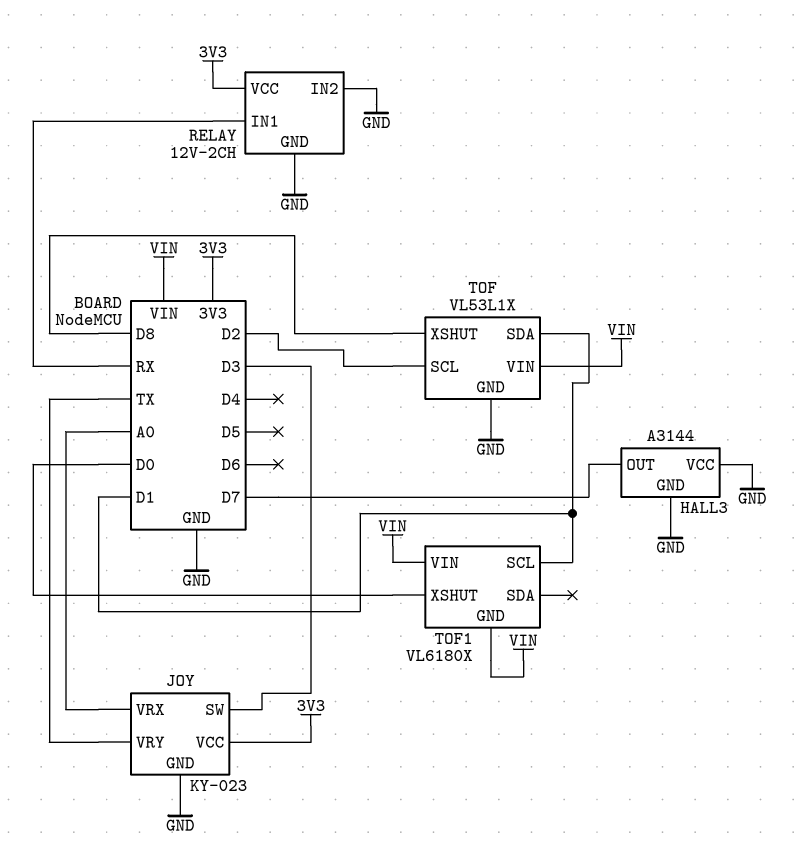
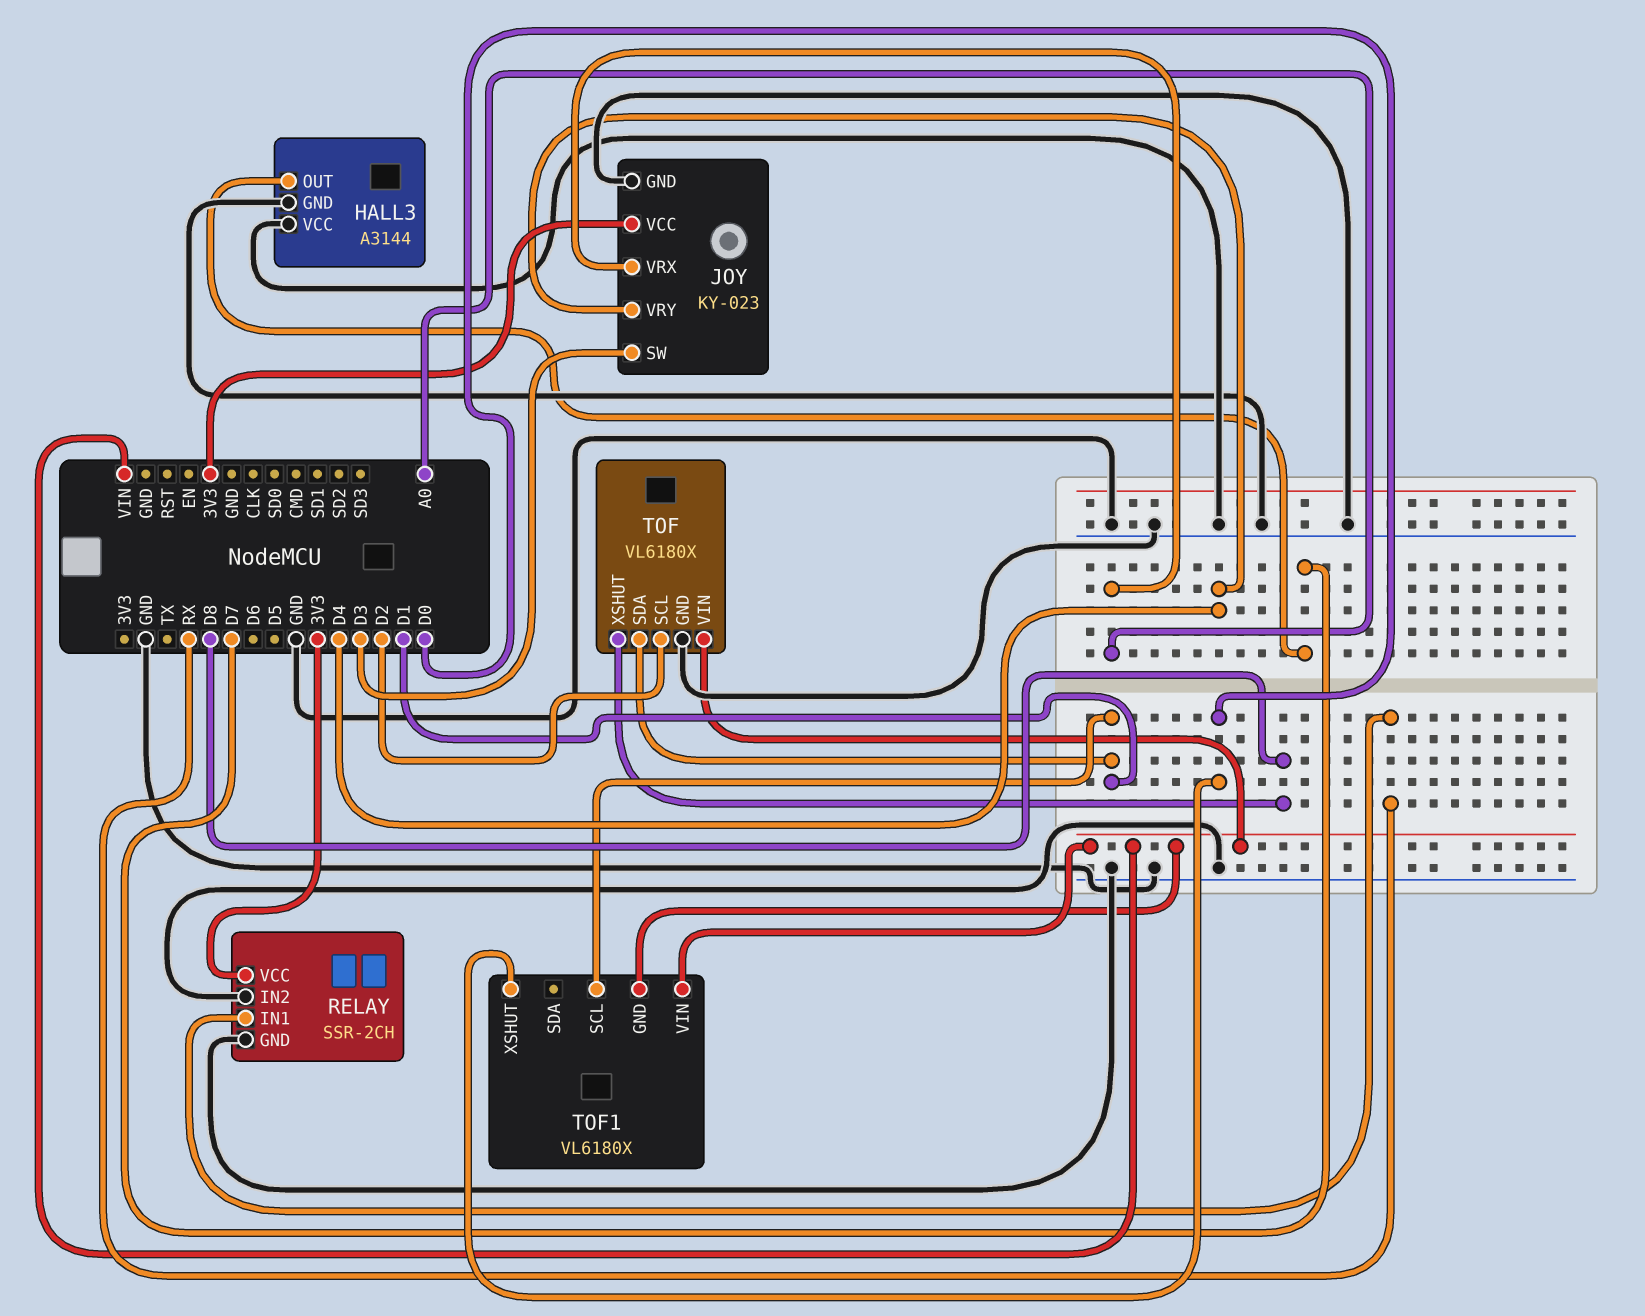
JOY pin VRY: TX -> D4
RELAY: 12V-2CH -> SSR-2CH
TOF: VL53L1X -> VL6180X

